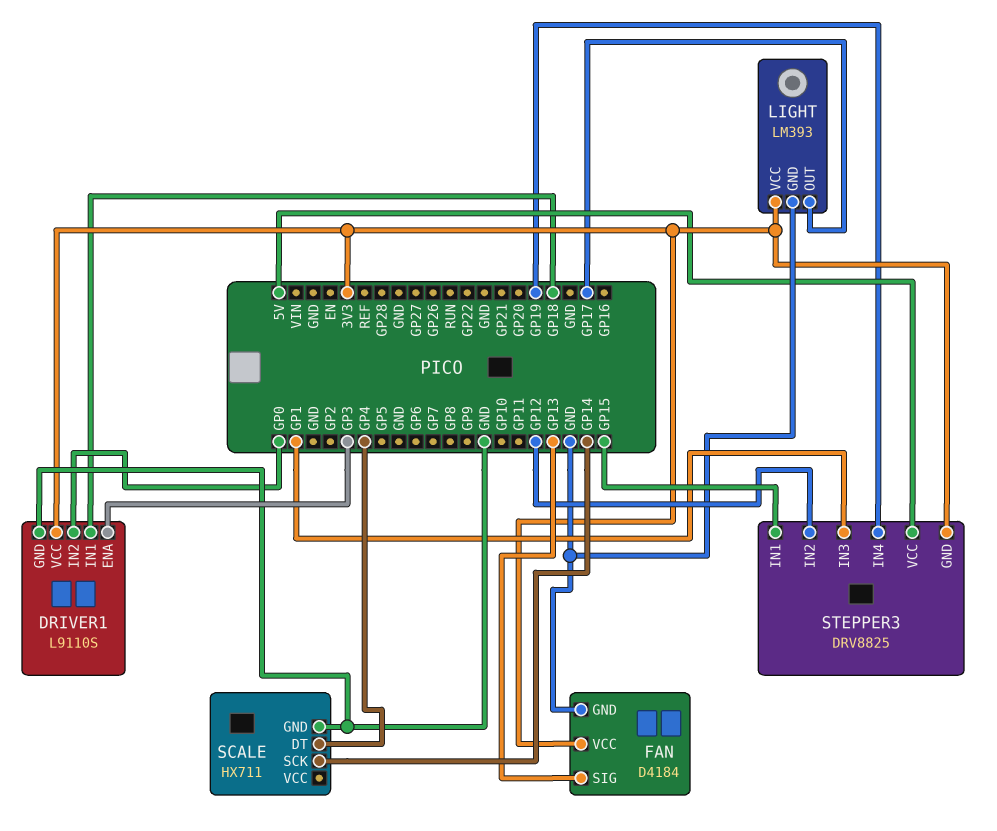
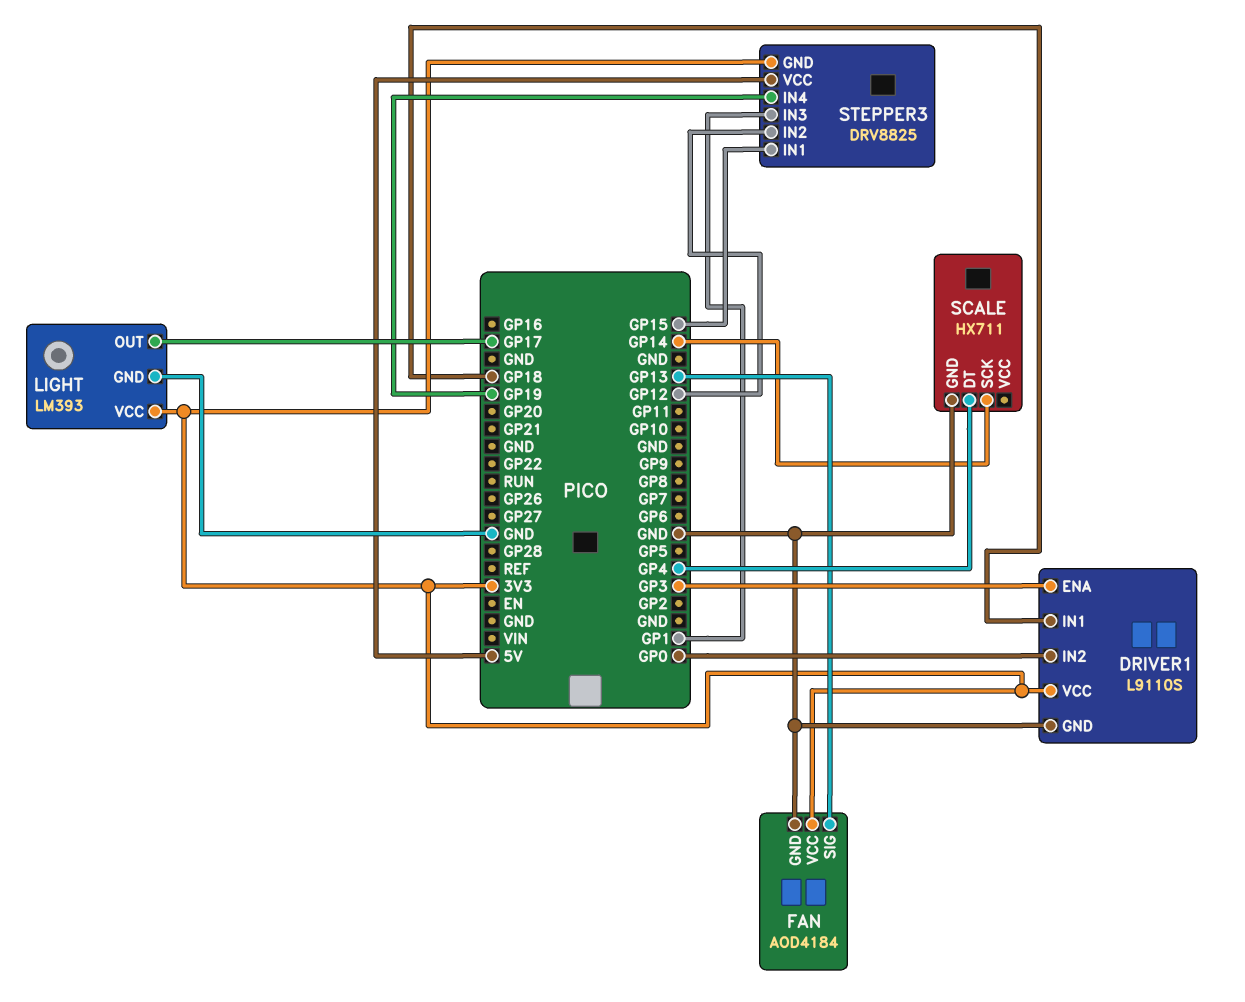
FAN: D4184 -> AOD4184

